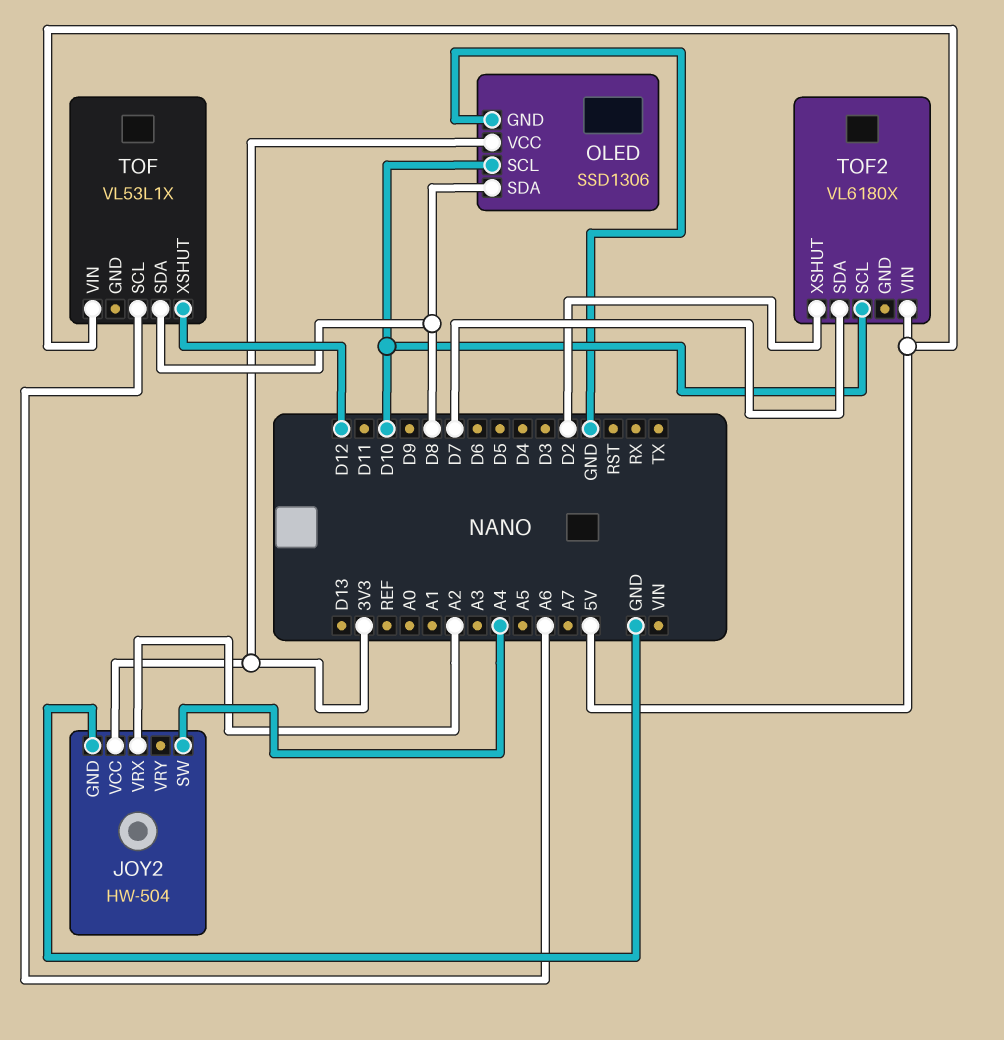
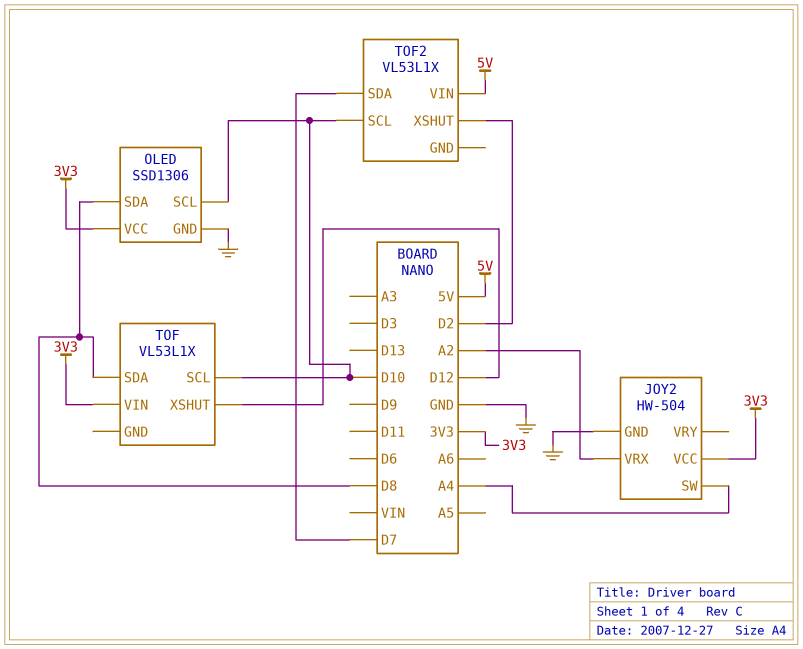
TOF pin SCL: A6 -> D10
TOF pin VIN: 5V -> 3V3
TOF2: VL6180X -> VL53L1X

